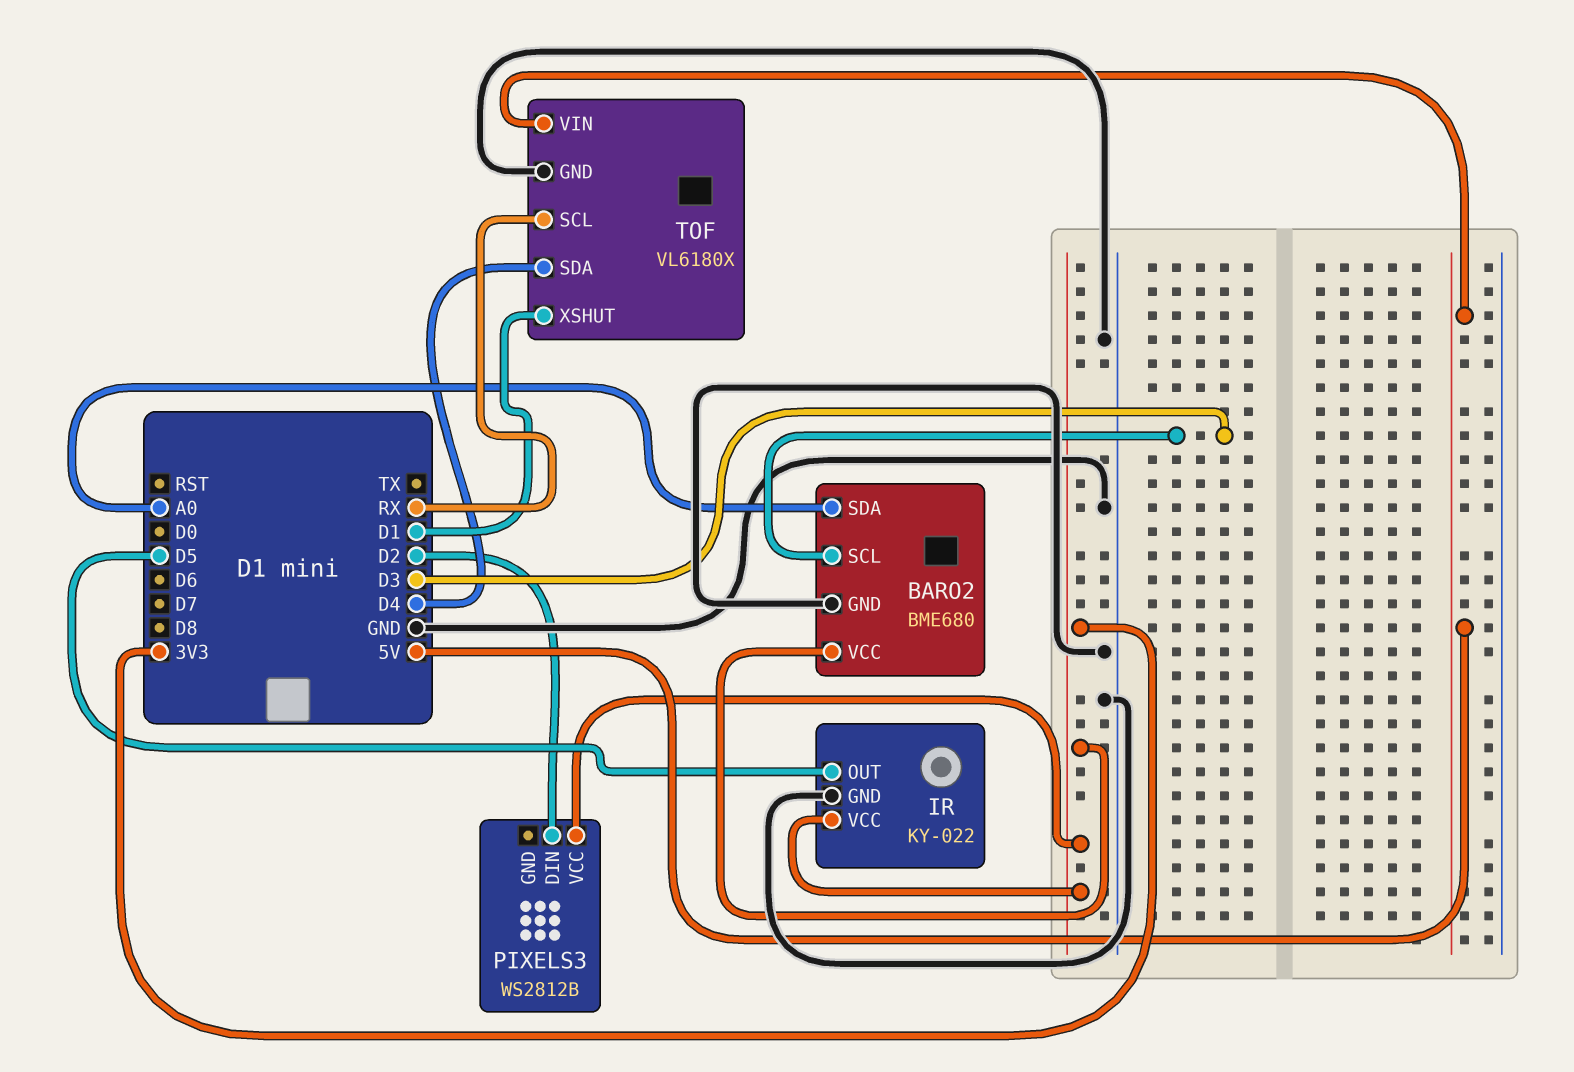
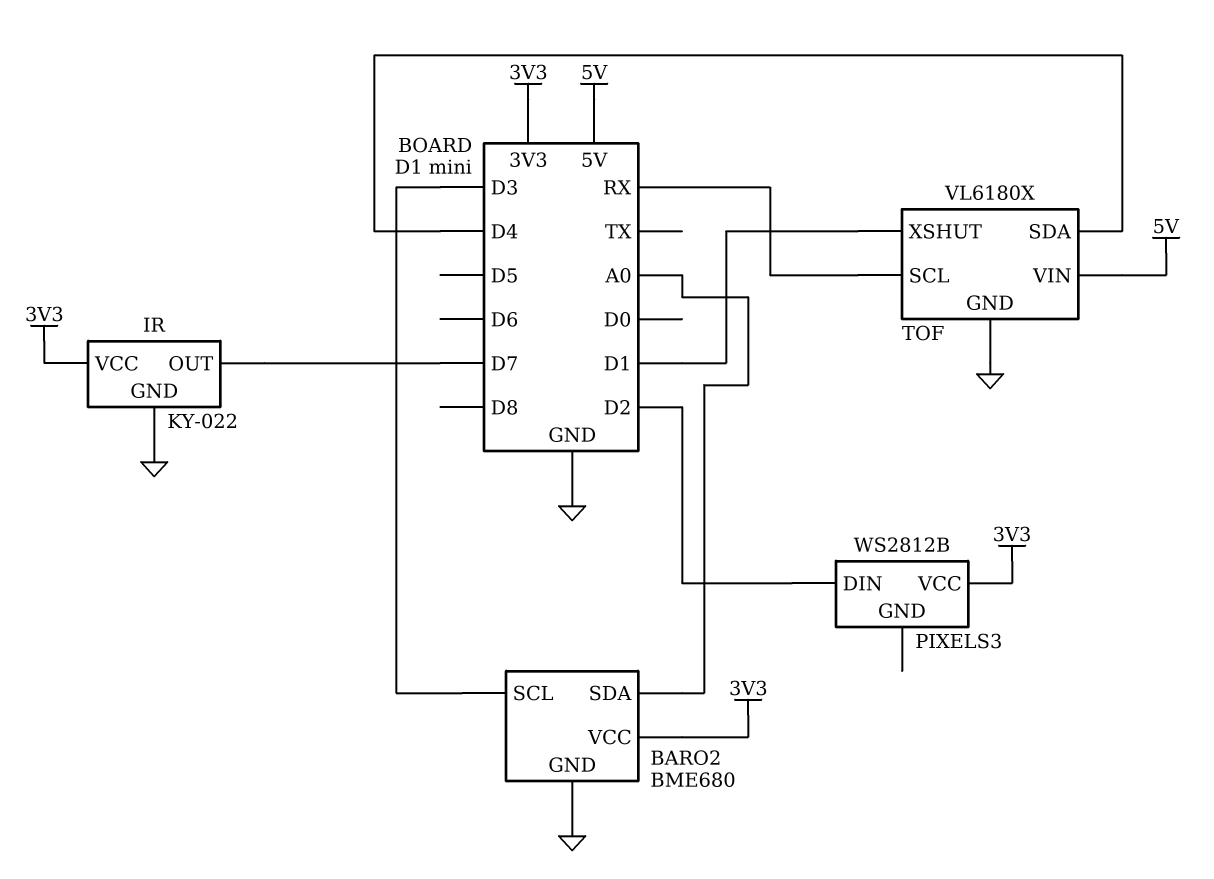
IR pin OUT: D5 -> D7

